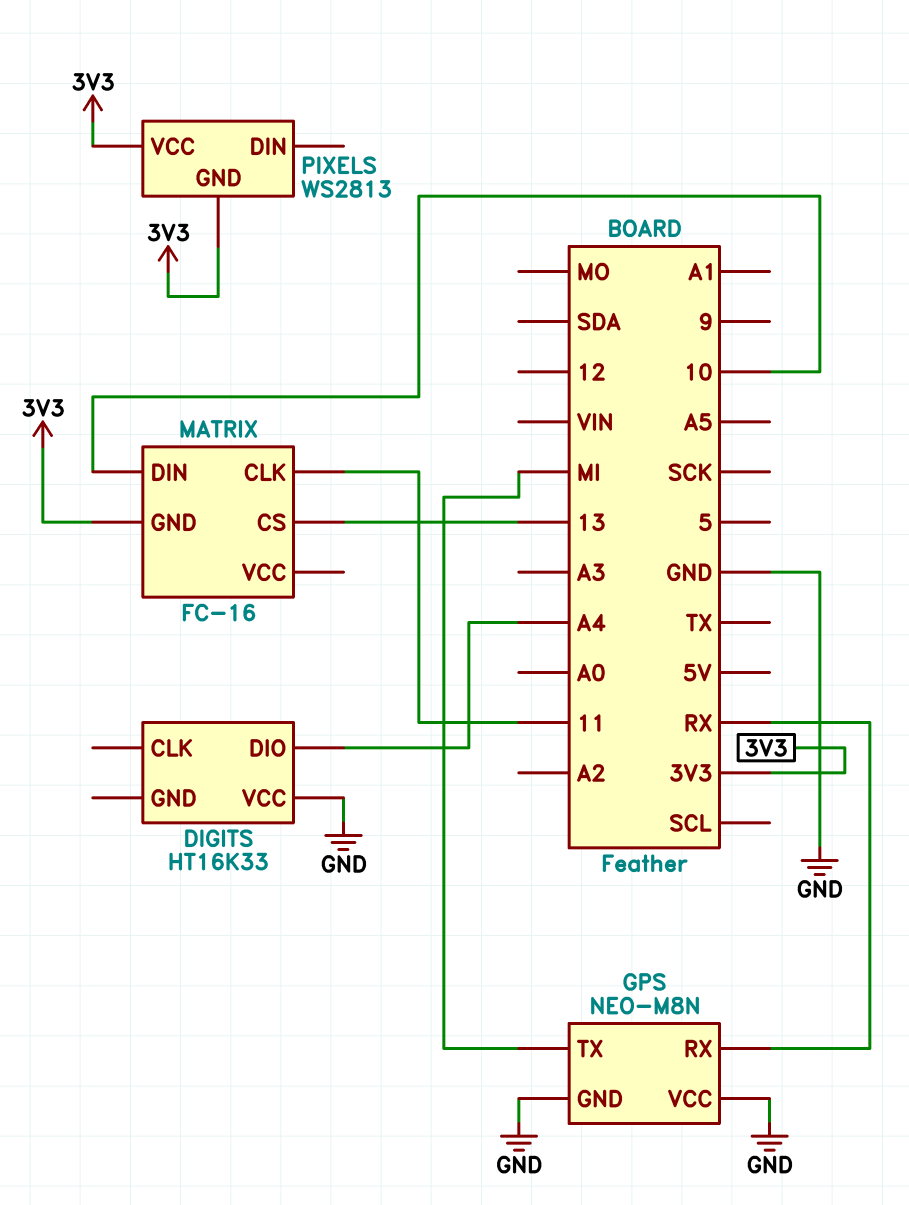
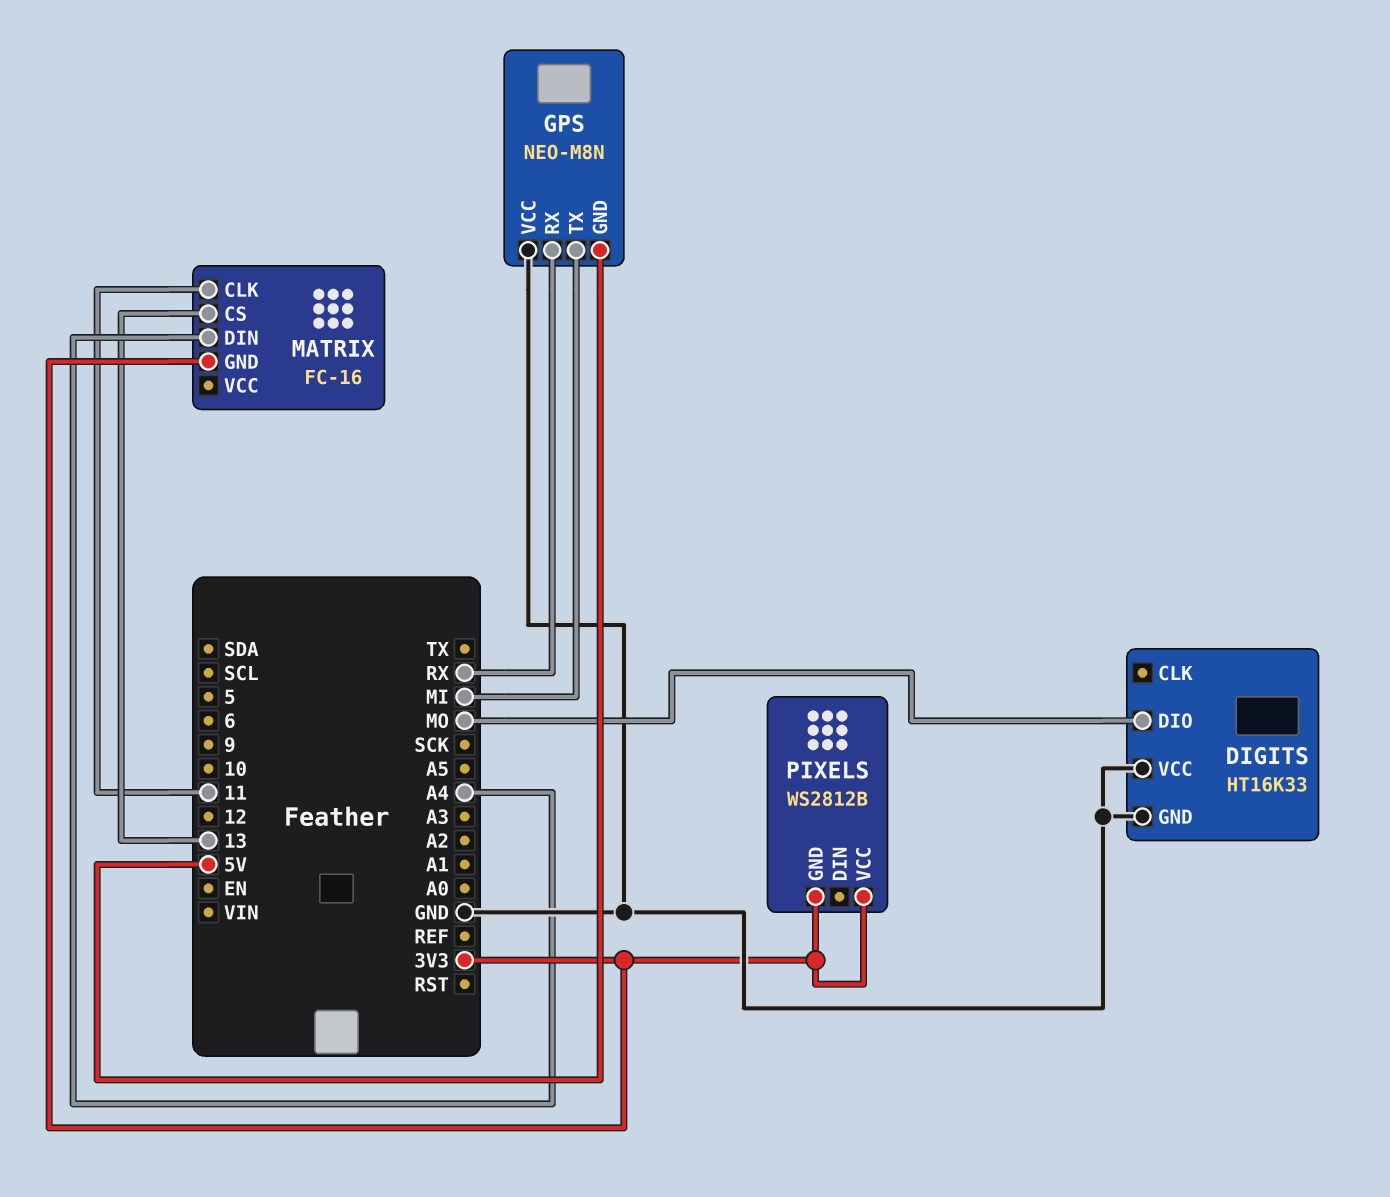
DIGITS pin DIO: A4 -> MO
DIGITS pin GND: none -> GND
GPS pin GND: GND -> 5V
MATRIX pin DIN: 10 -> A4
PIXELS: WS2813 -> WS2812B

